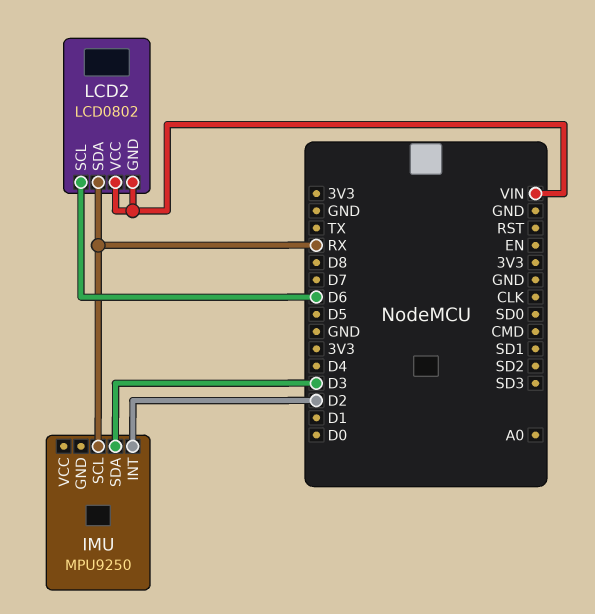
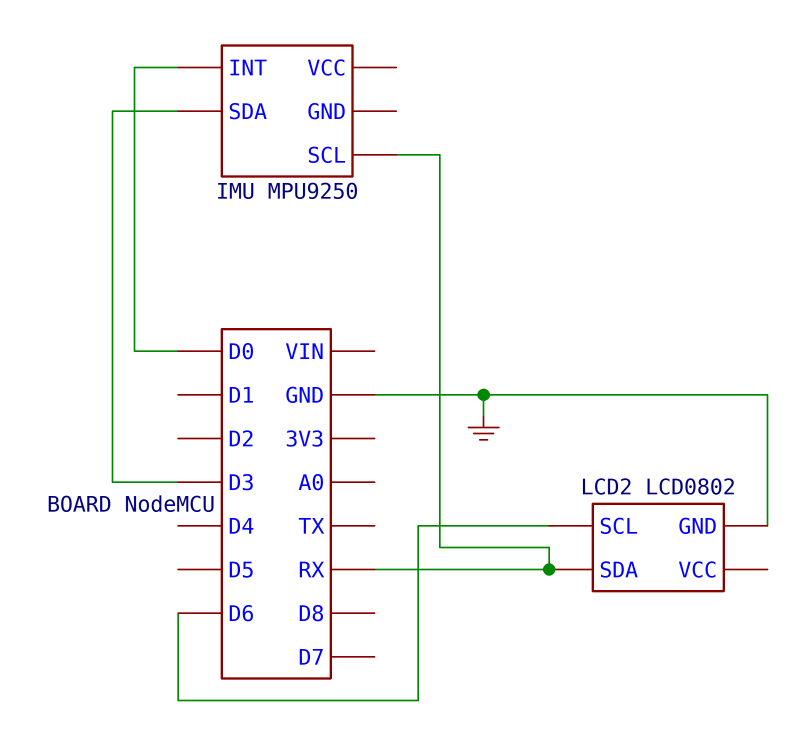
IMU pin INT: D2 -> D0
LCD2 pin GND: VIN -> GND
LCD2 pin VCC: VIN -> none

